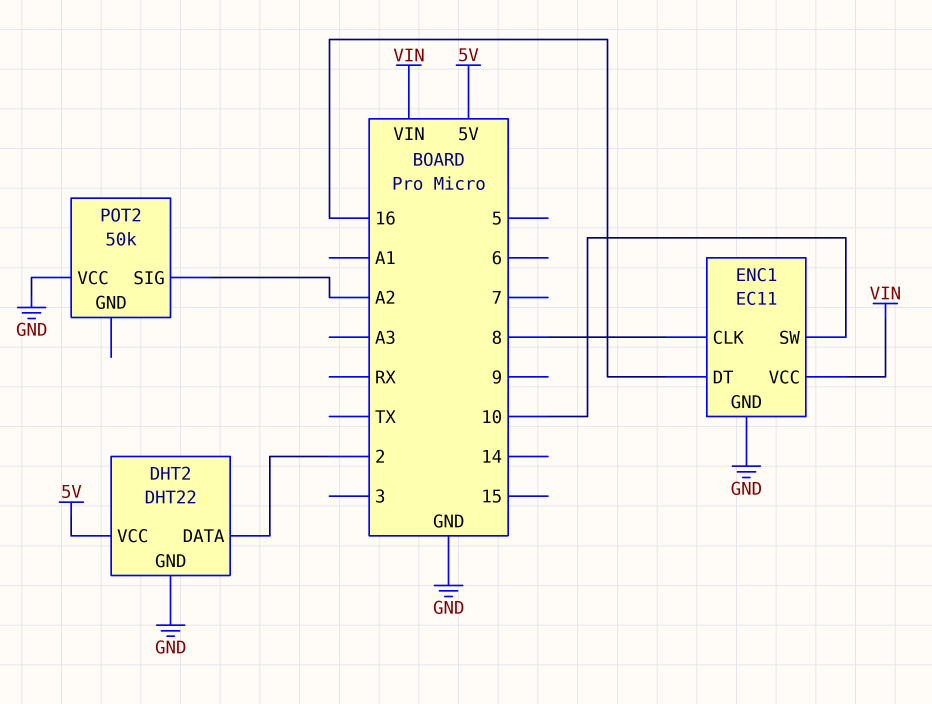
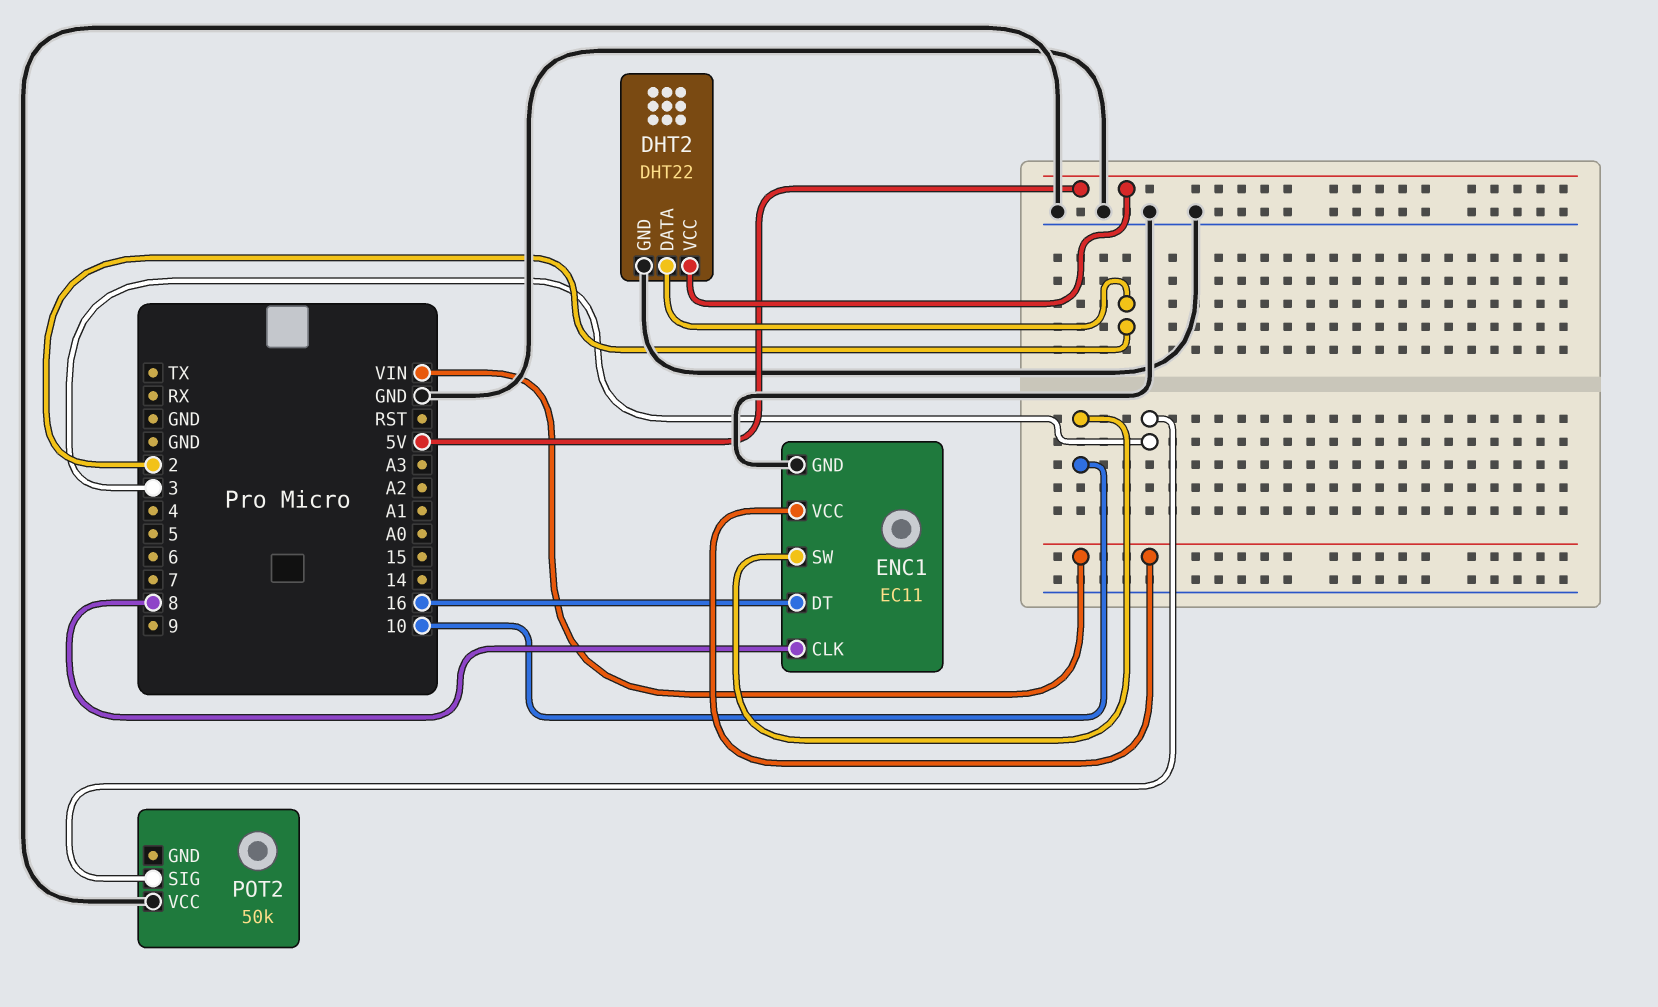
POT2 pin SIG: A2 -> 3

